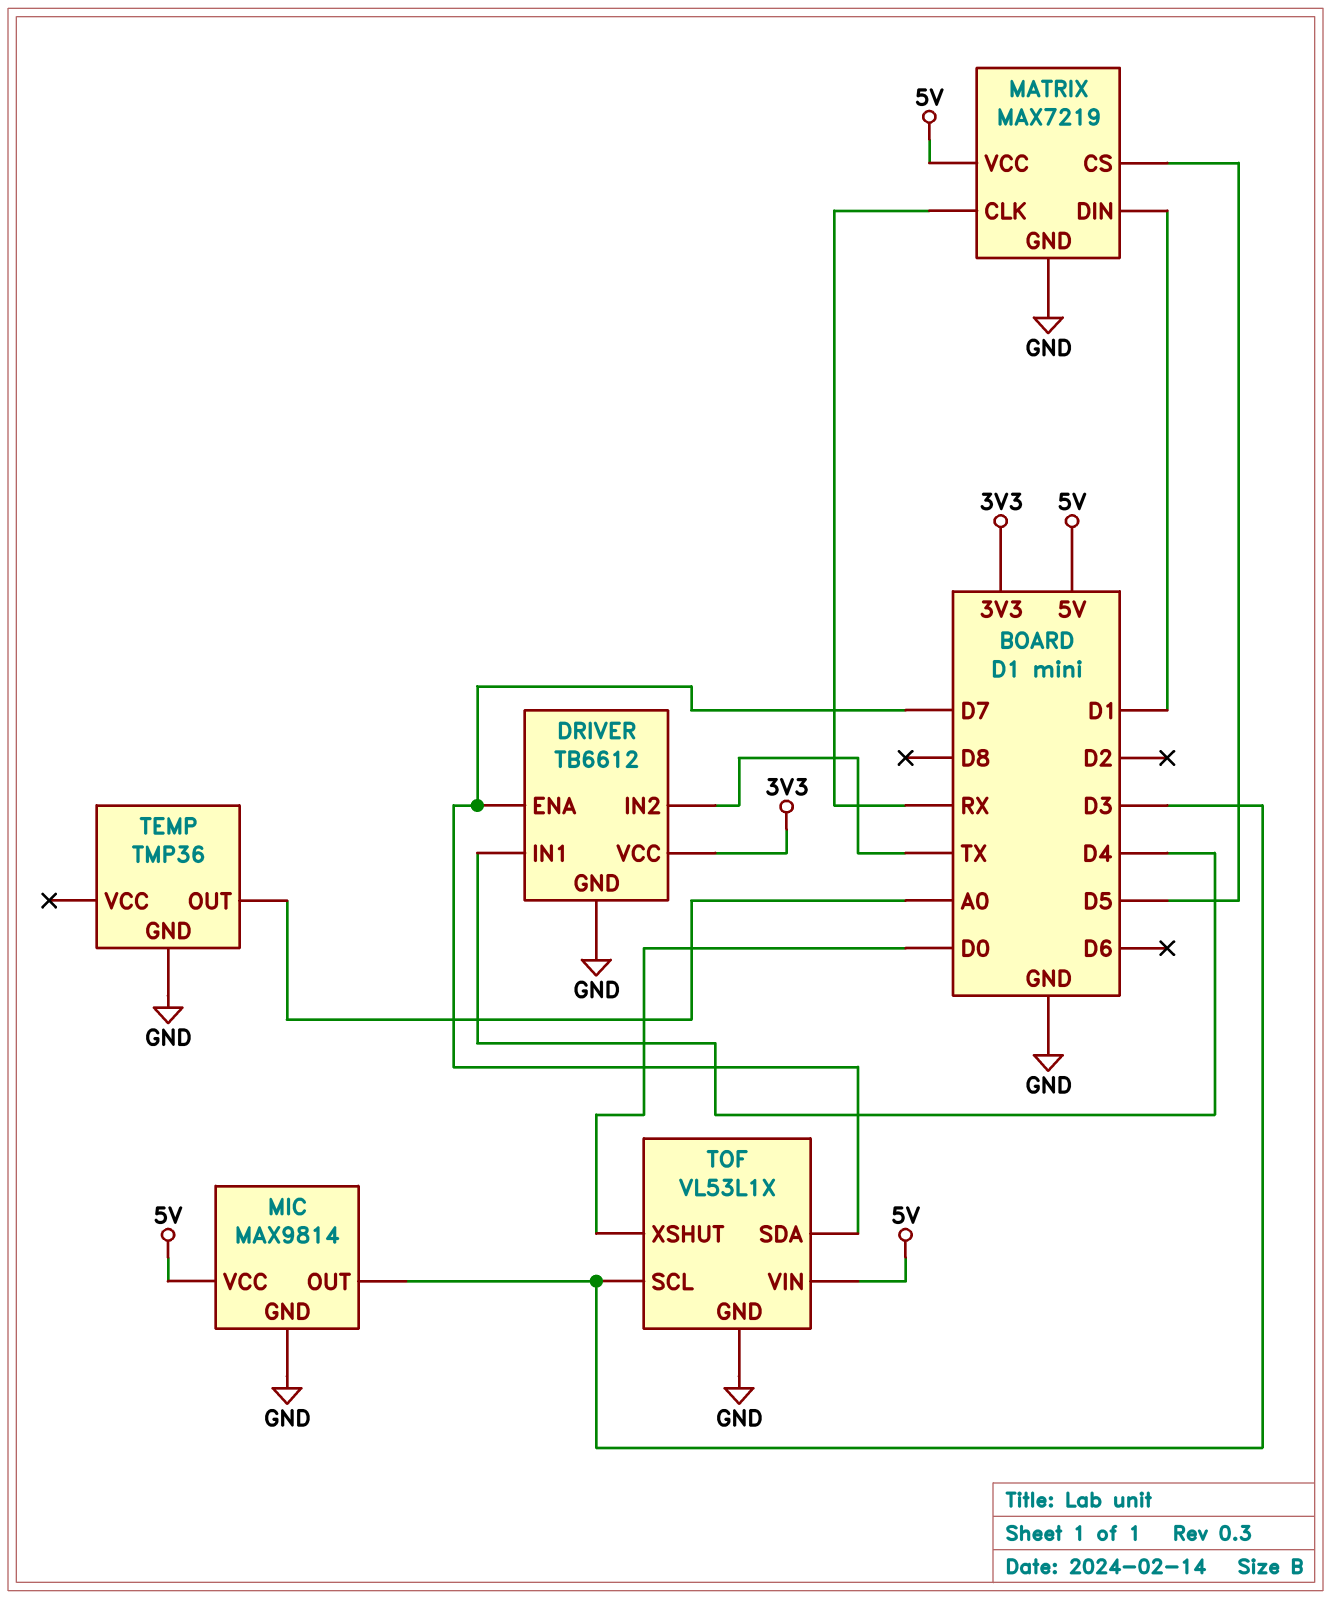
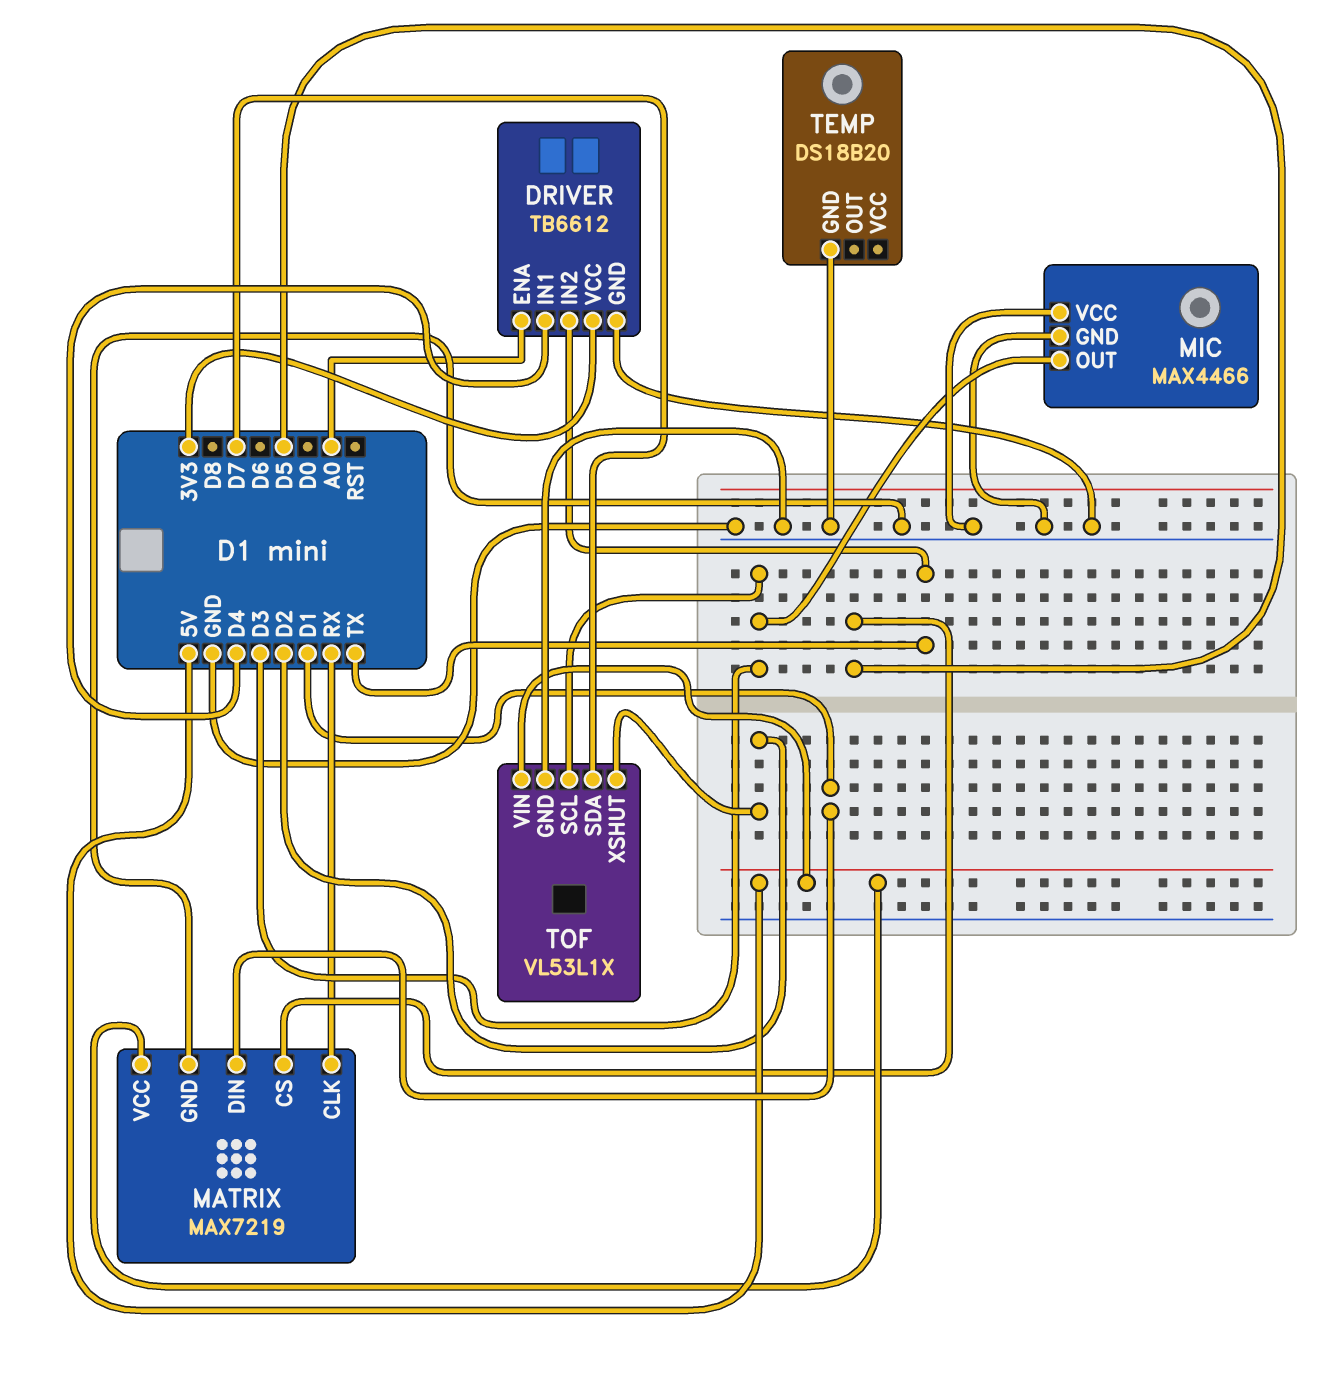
DRIVER pin ENA: D7 -> A0
MIC: MAX9814 -> MAX4466
MIC pin VCC: 5V -> GND
TEMP: TMP36 -> DS18B20
TEMP pin OUT: A0 -> none
TOF pin XSHUT: D0 -> D2

